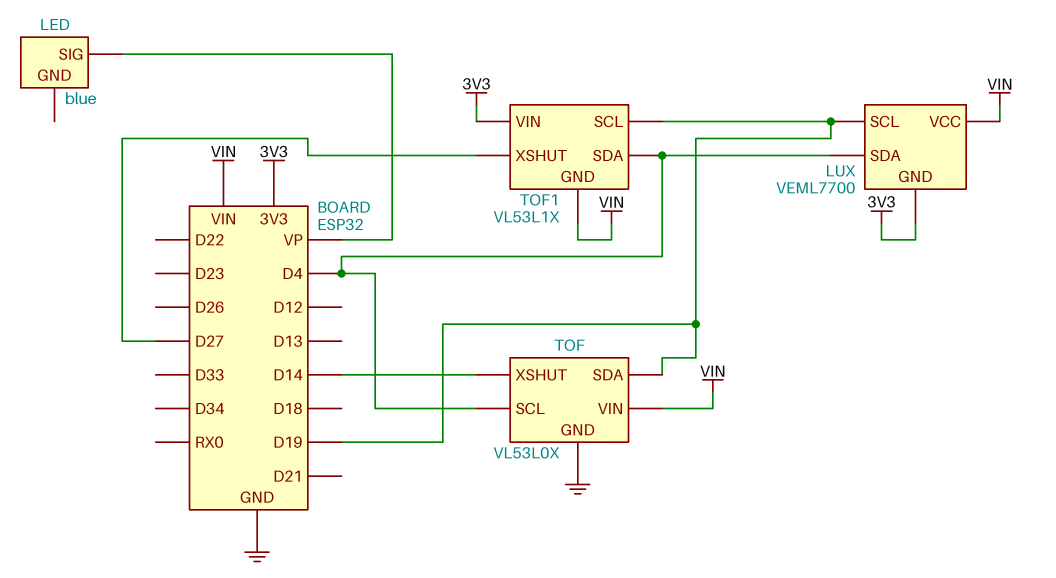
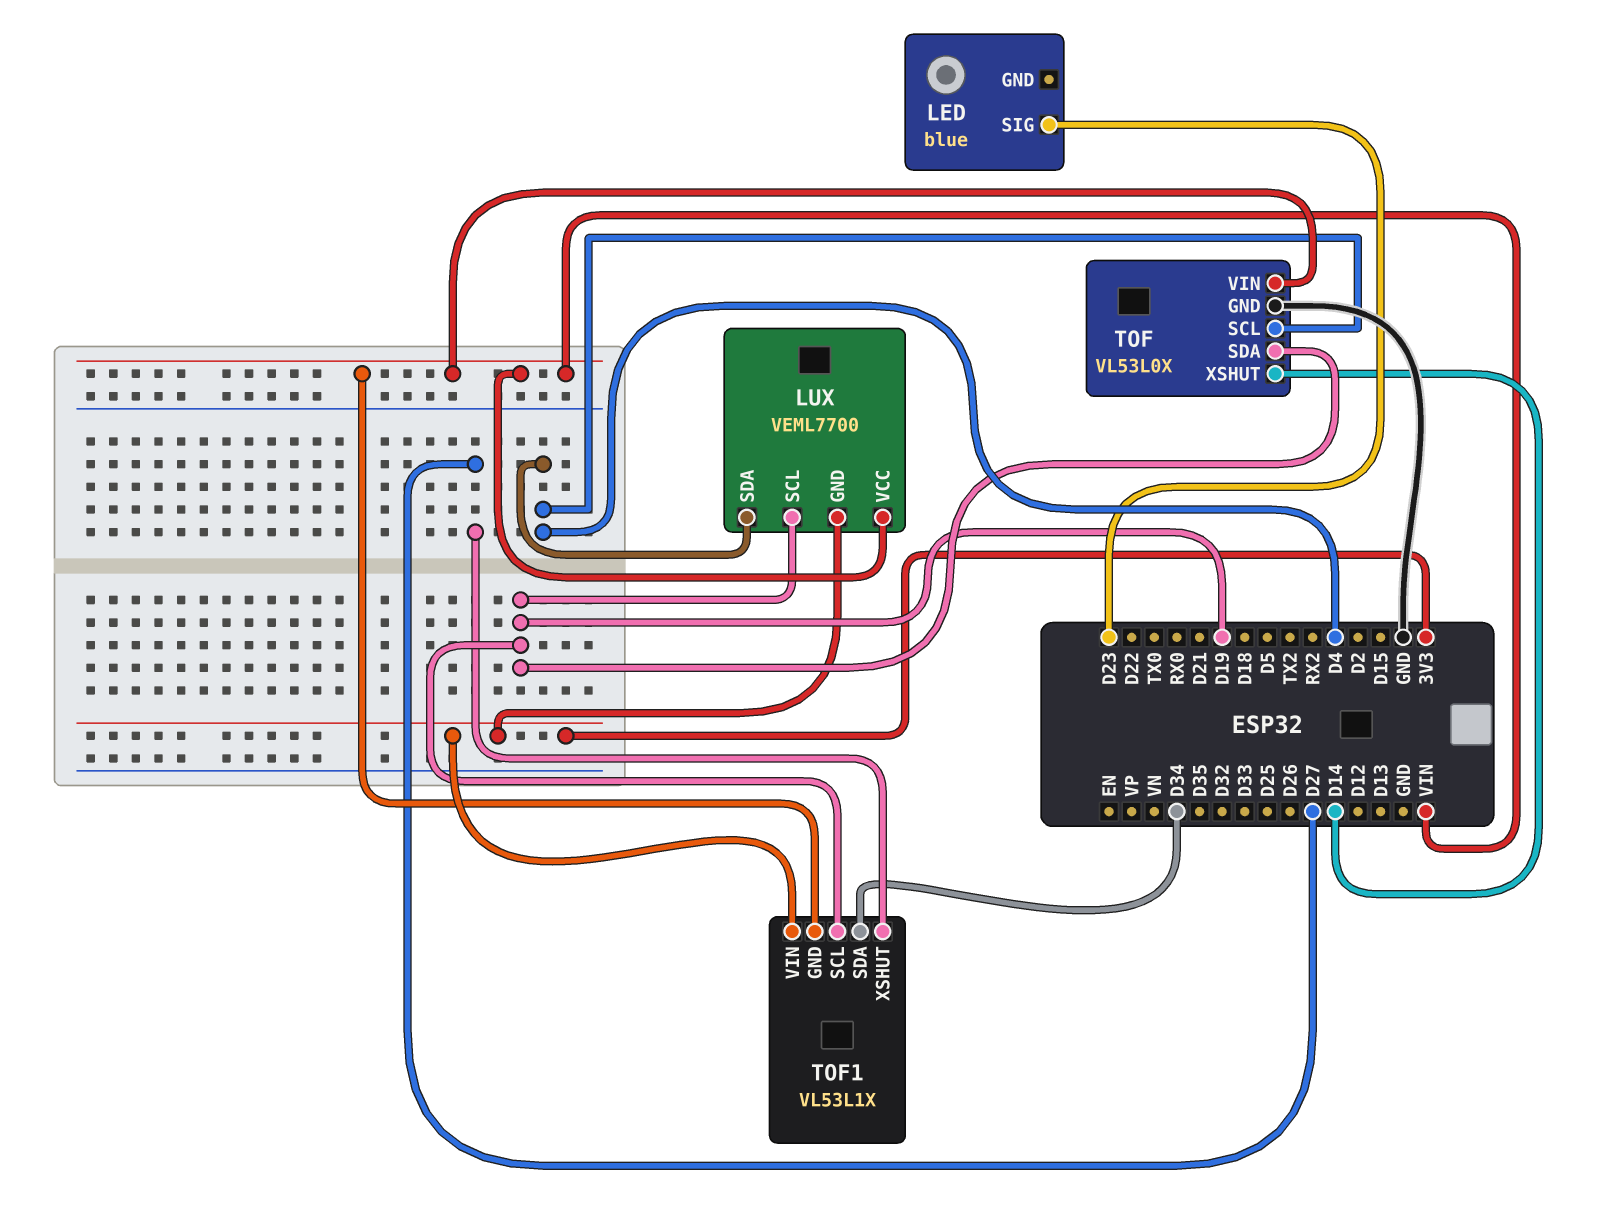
LED pin SIG: VP -> D23
TOF1 pin SDA: D4 -> D34

